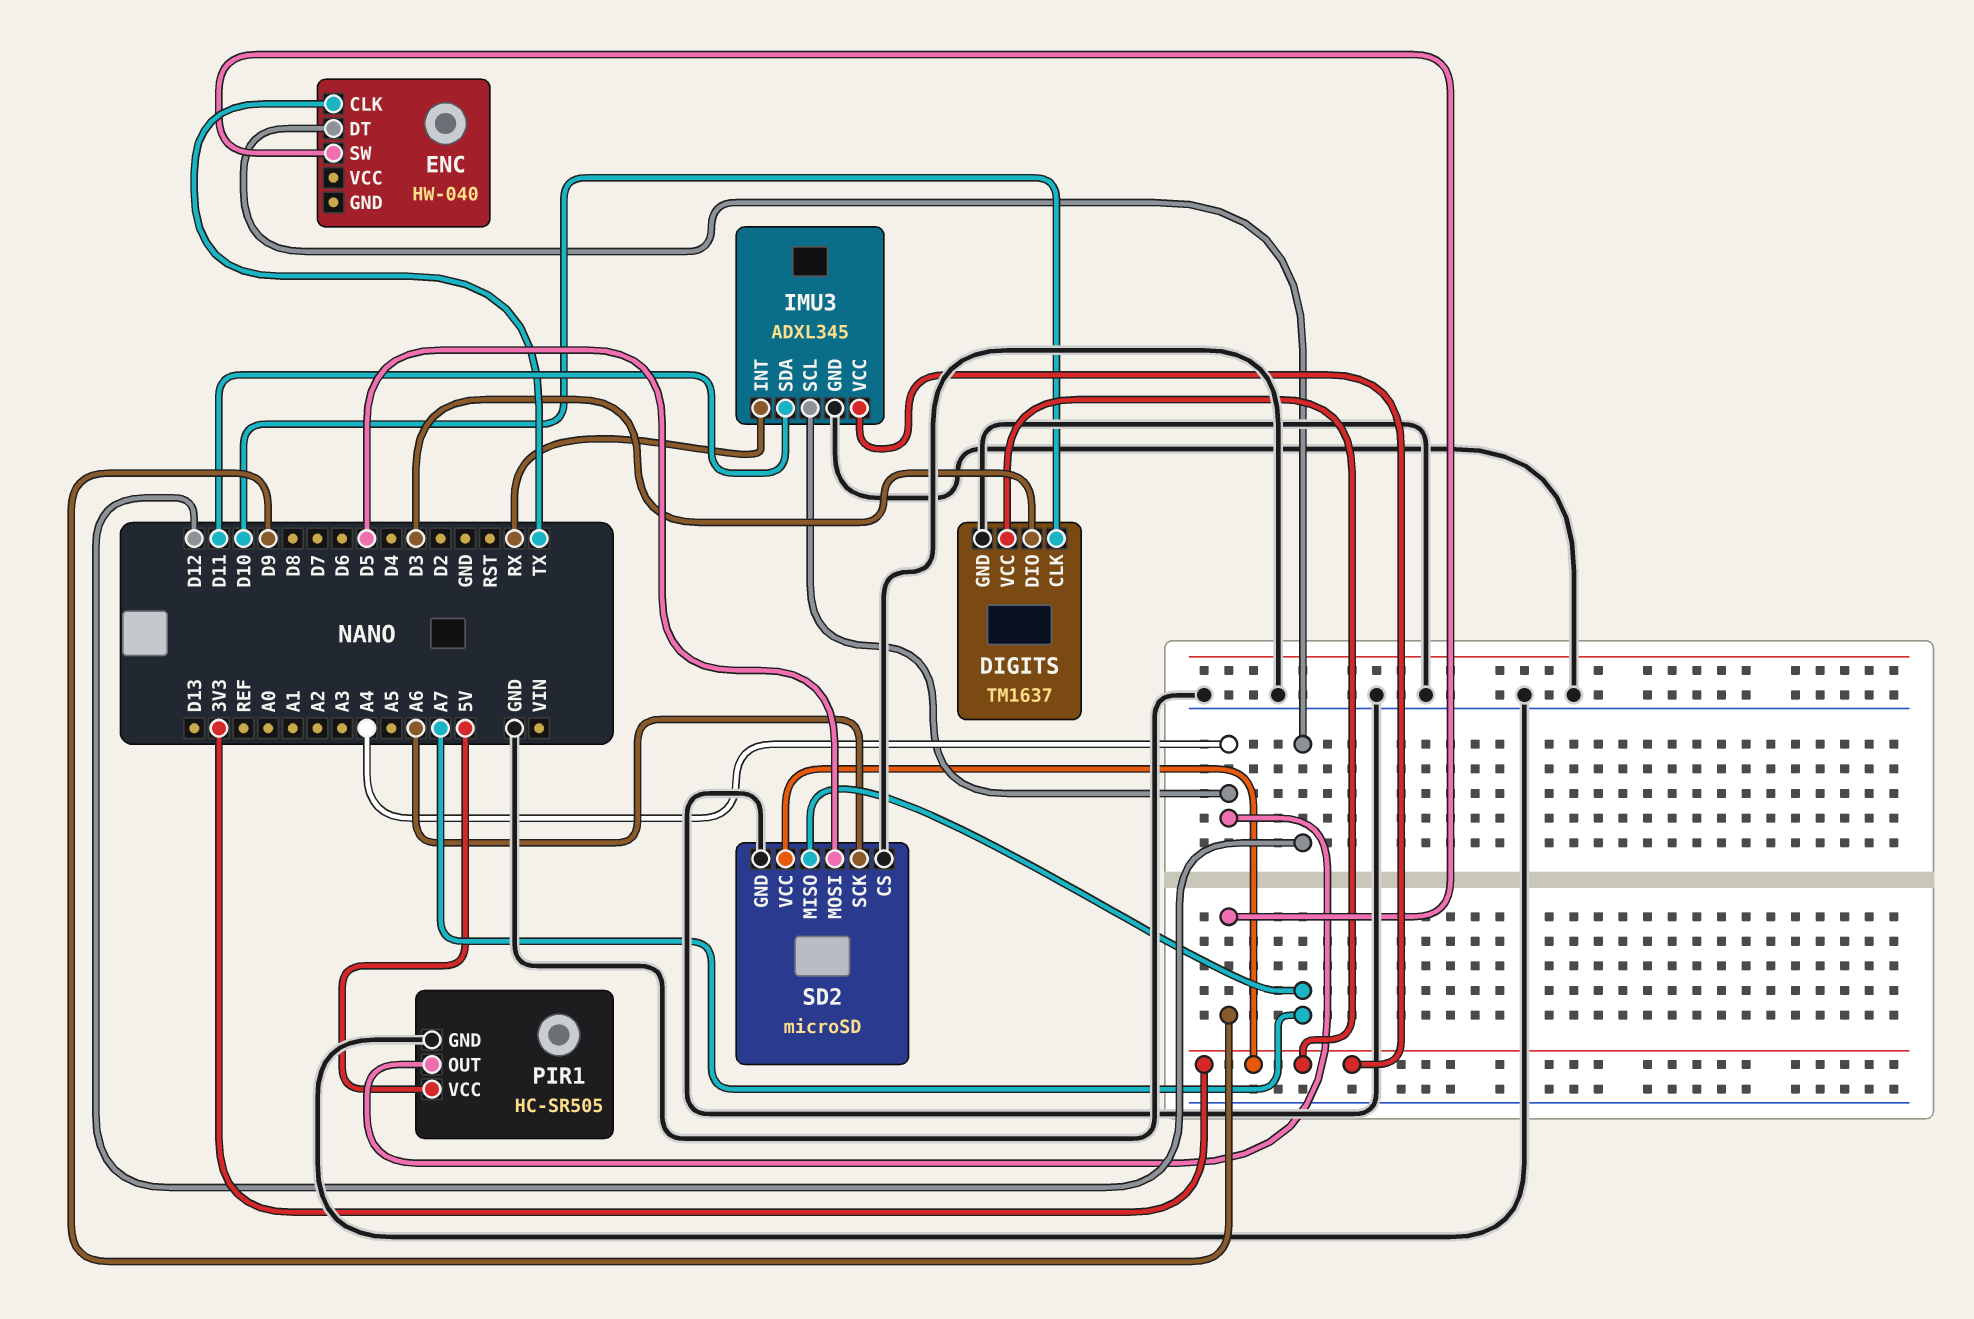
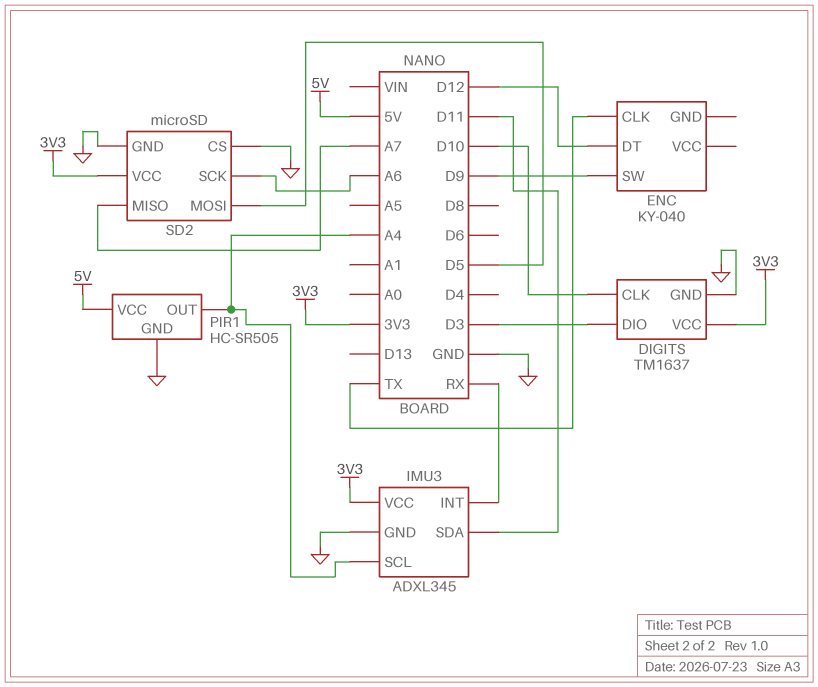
ENC: HW-040 -> KY-040

